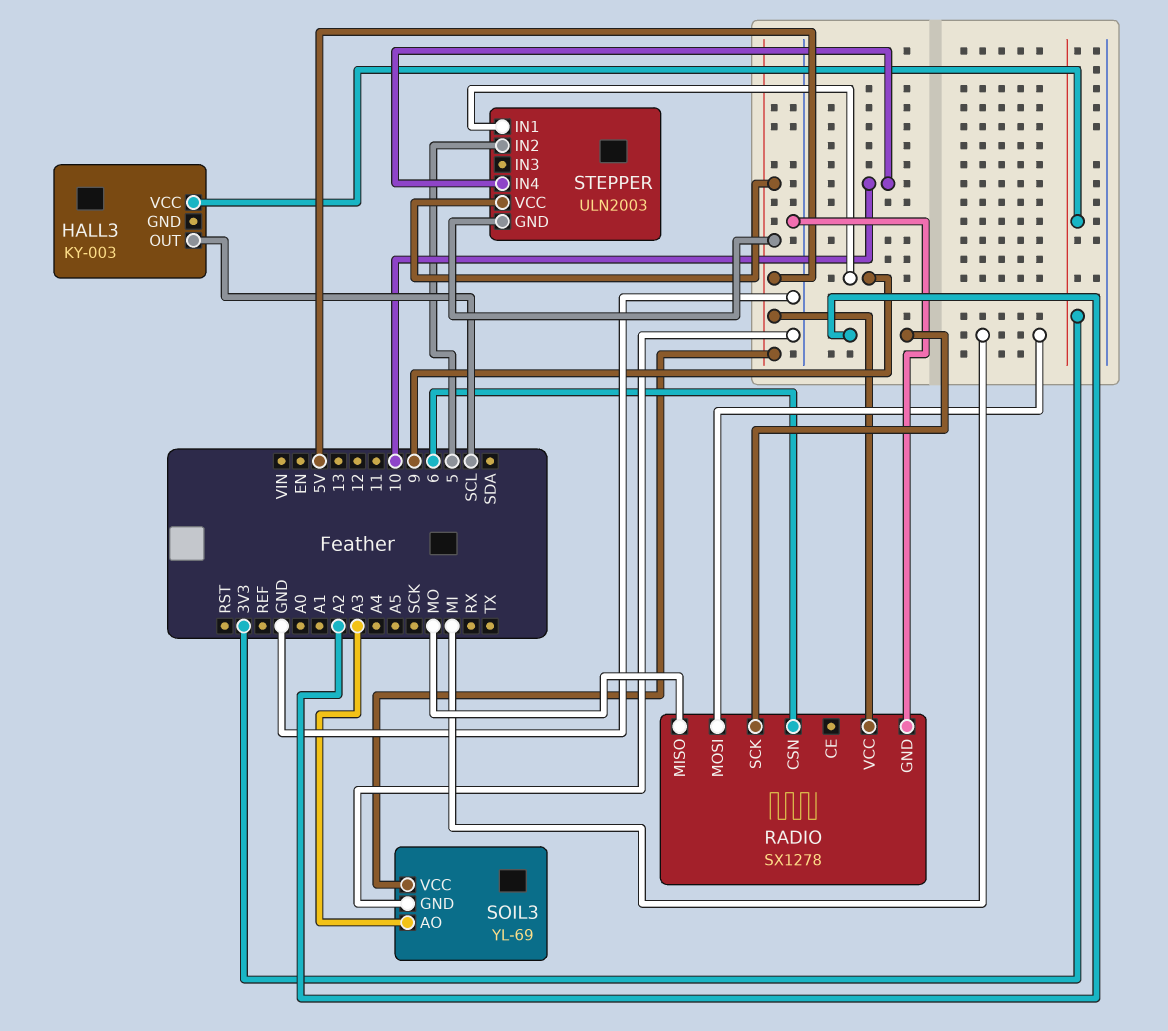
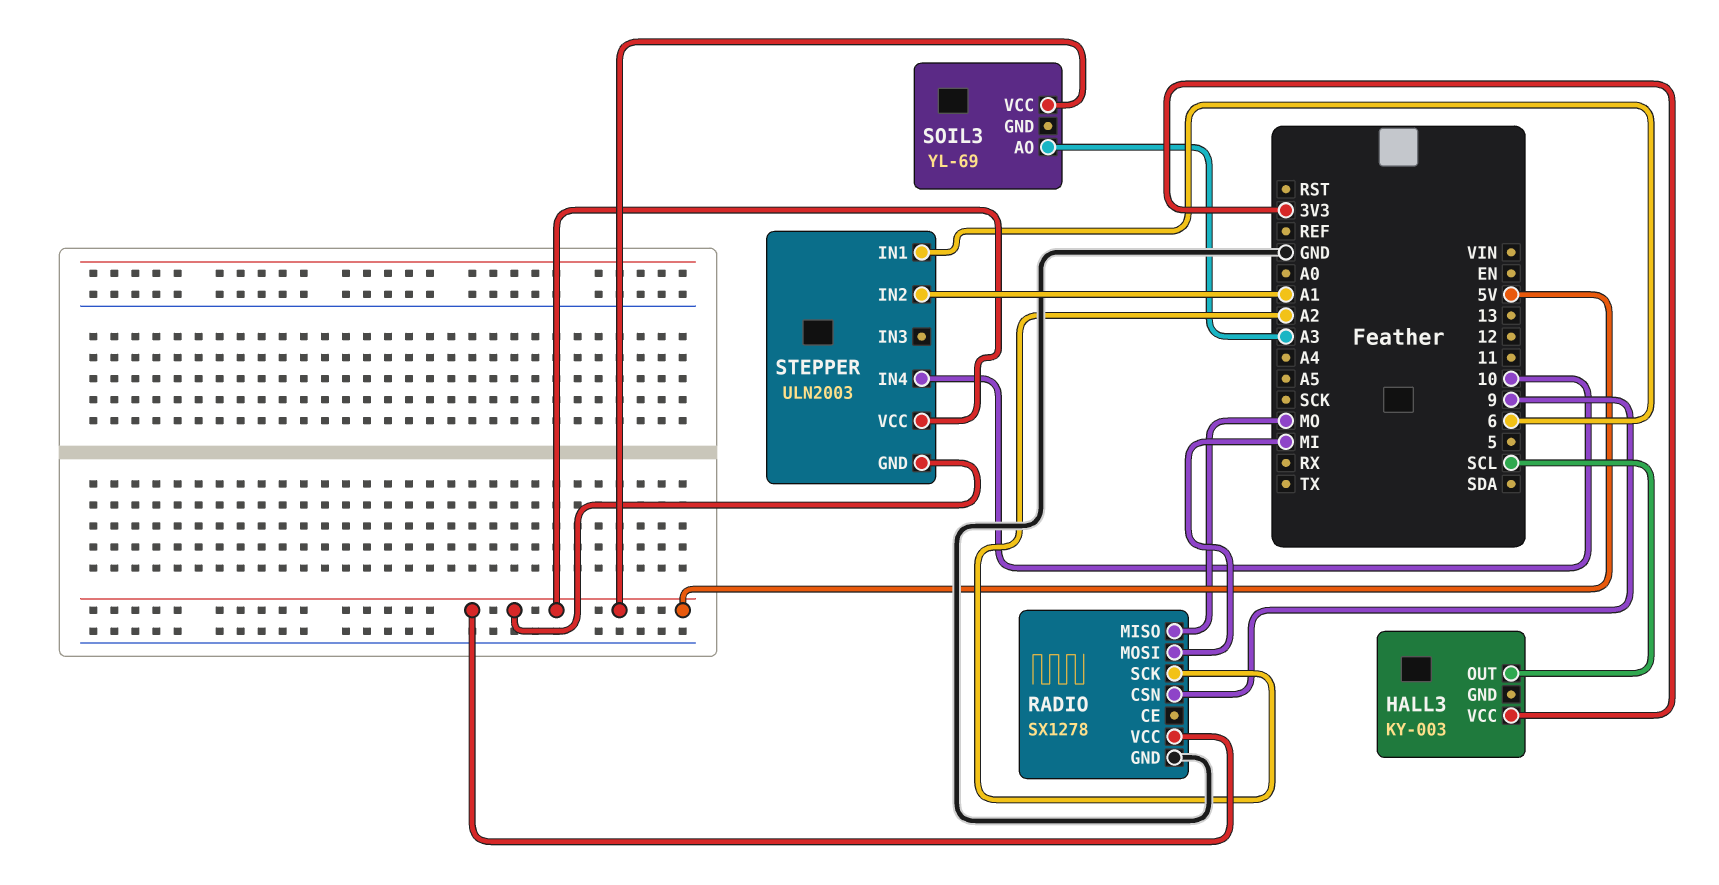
RADIO pin CSN: 6 -> 9
SOIL3 pin GND: GND -> none
STEPPER pin IN1: 9 -> 6
STEPPER pin IN2: 5 -> A1

